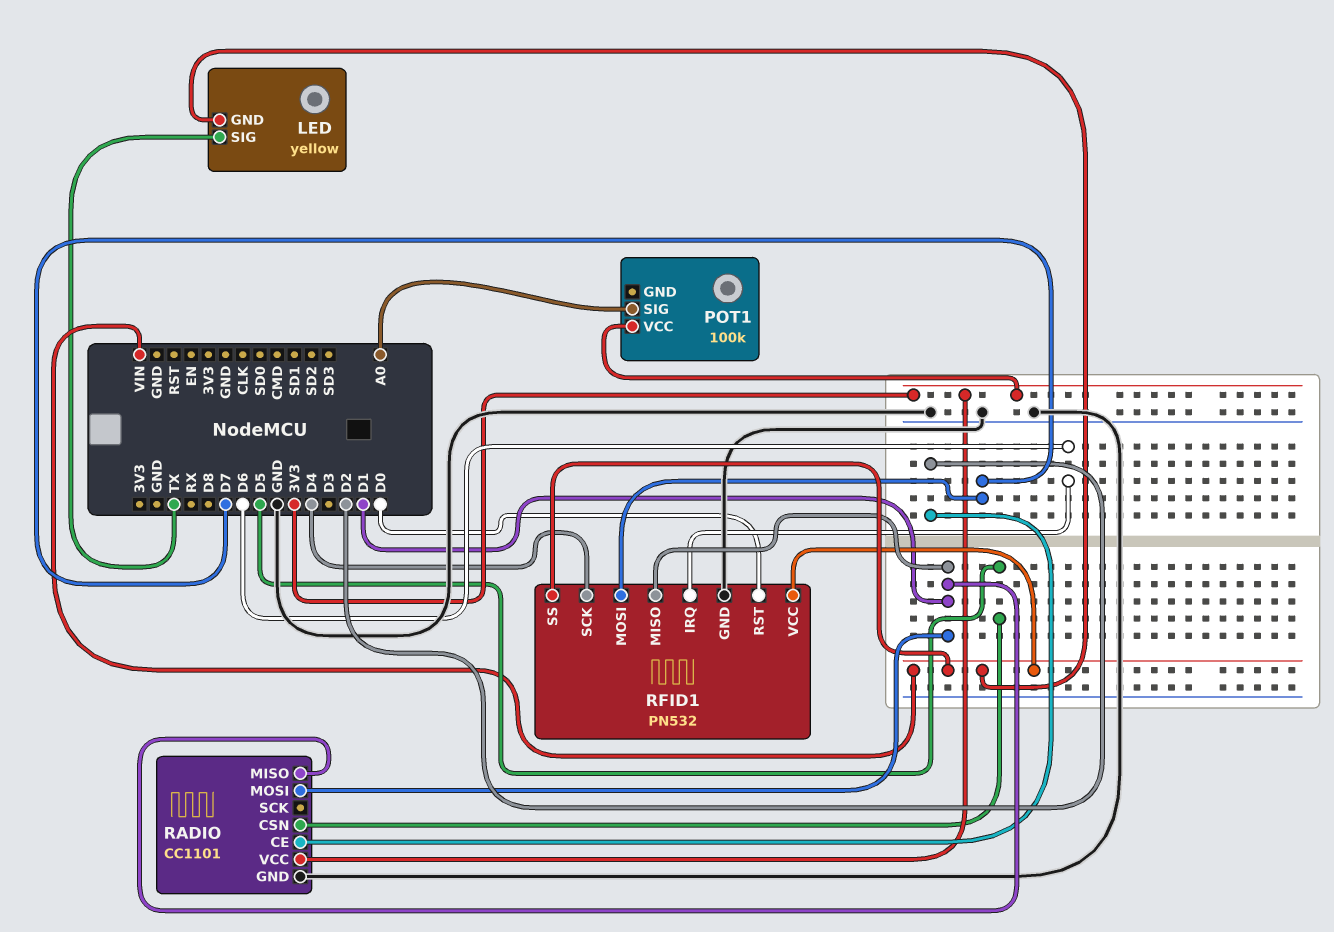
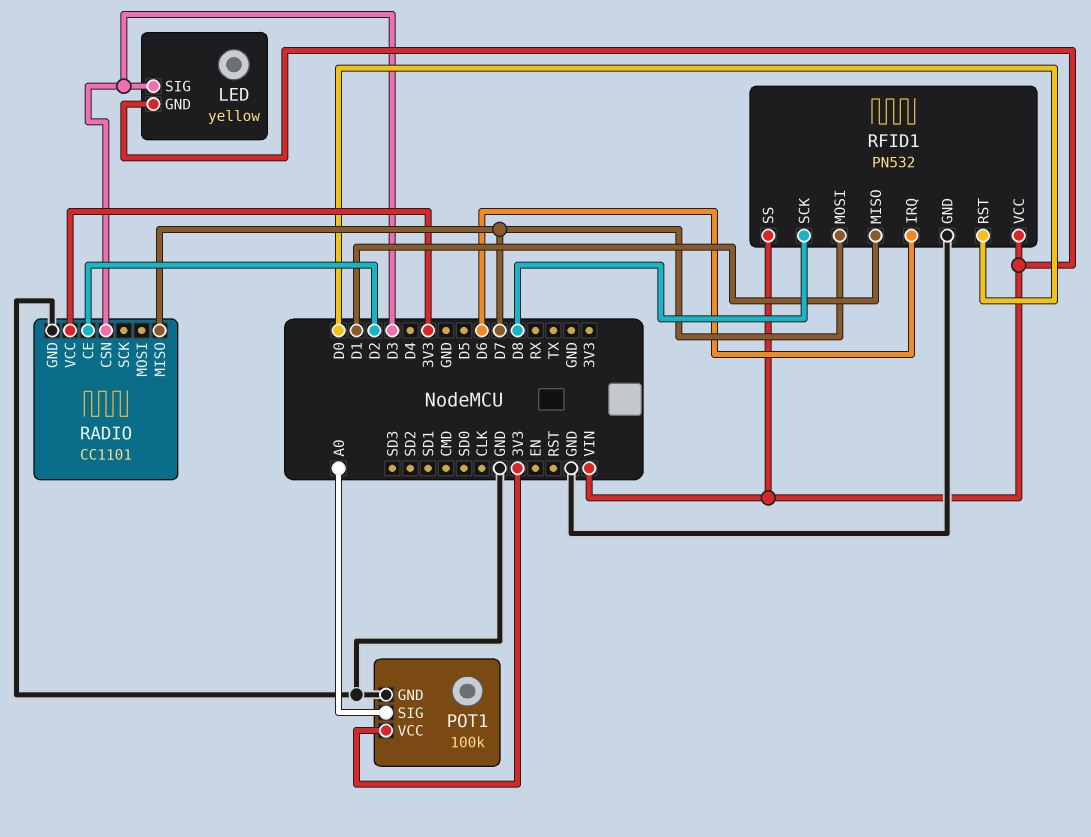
LED pin SIG: TX -> D3
POT1 pin GND: none -> GND
RADIO pin CSN: D5 -> D3
RADIO pin MISO: D1 -> D7
RADIO pin MOSI: D1 -> none
RFID1 pin SCK: D4 -> D8

